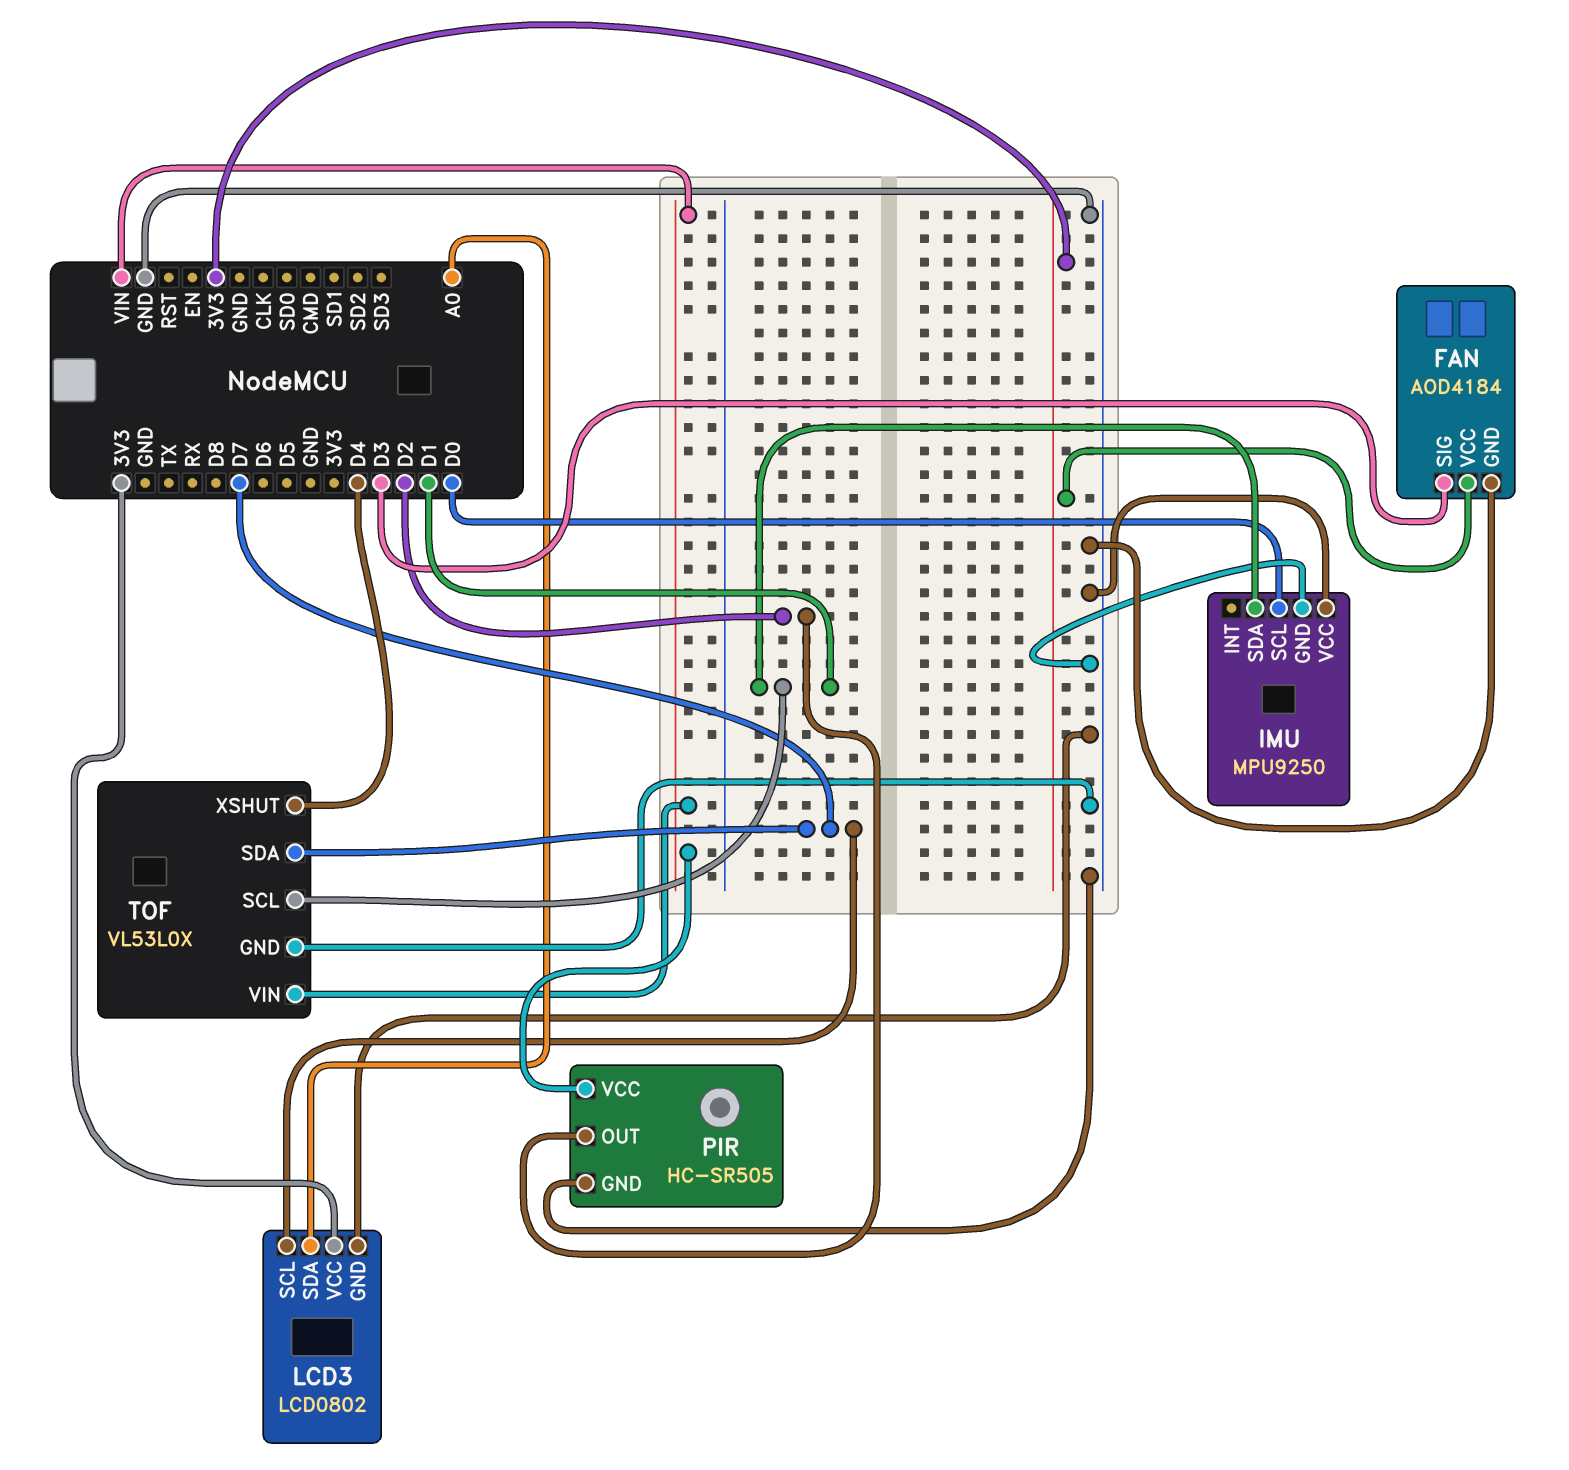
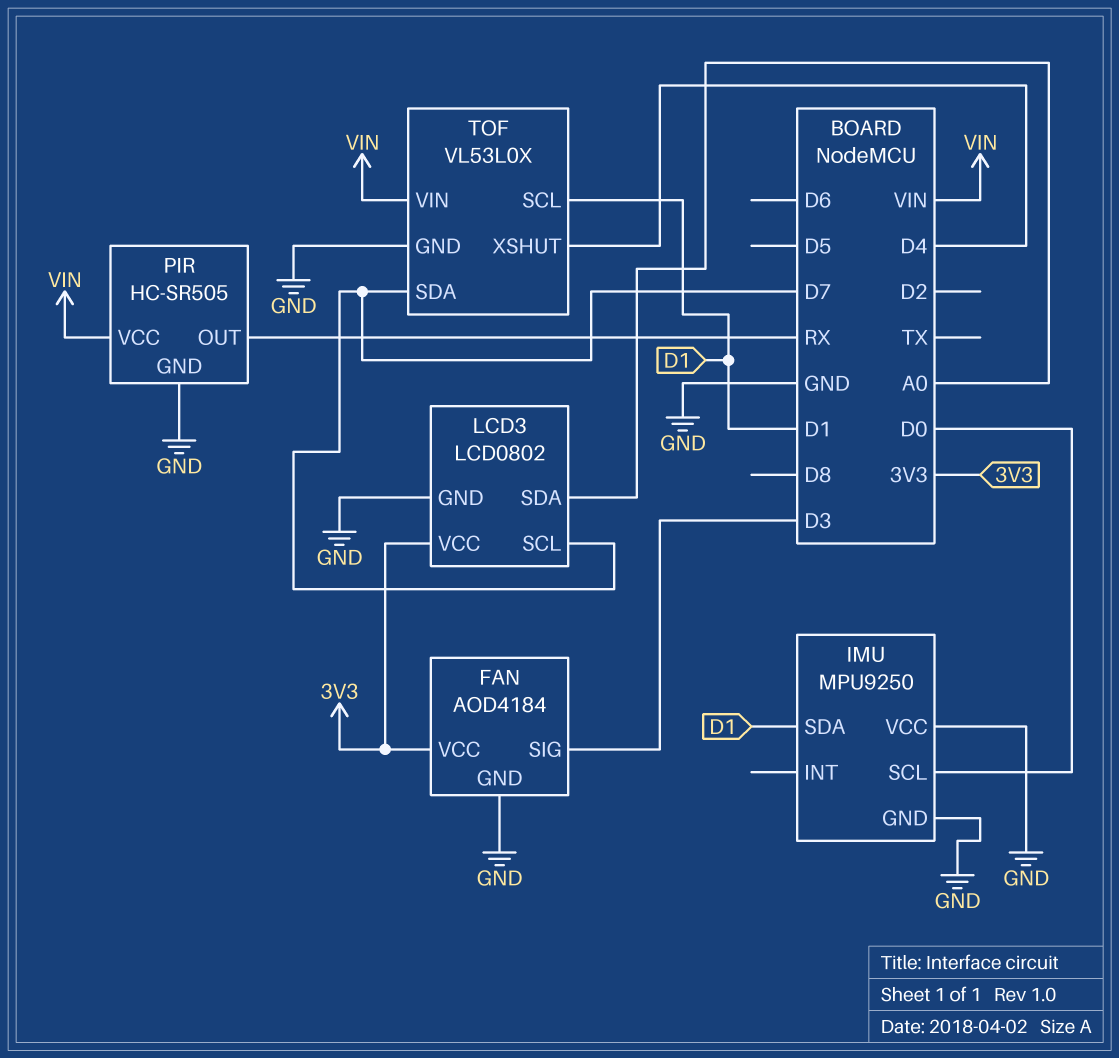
PIR pin OUT: D2 -> RX

